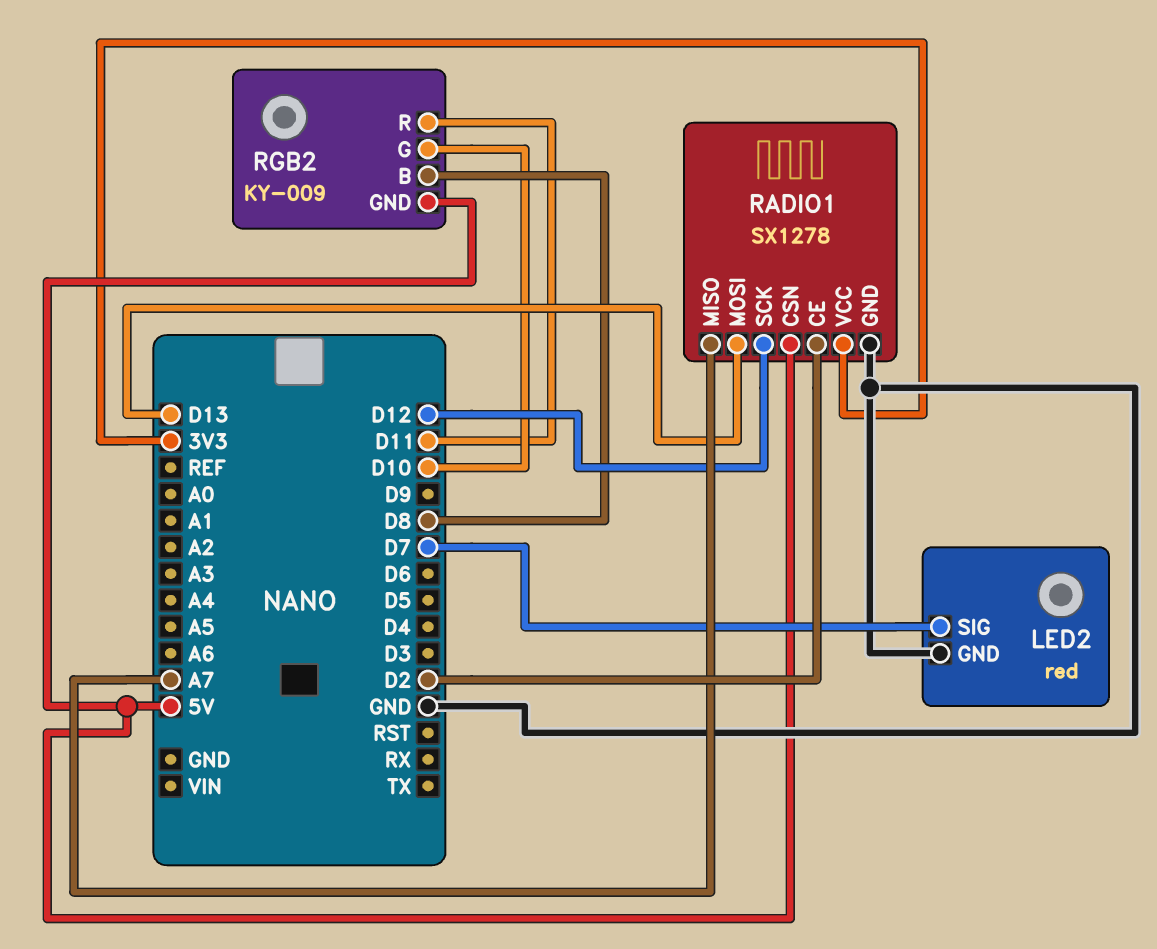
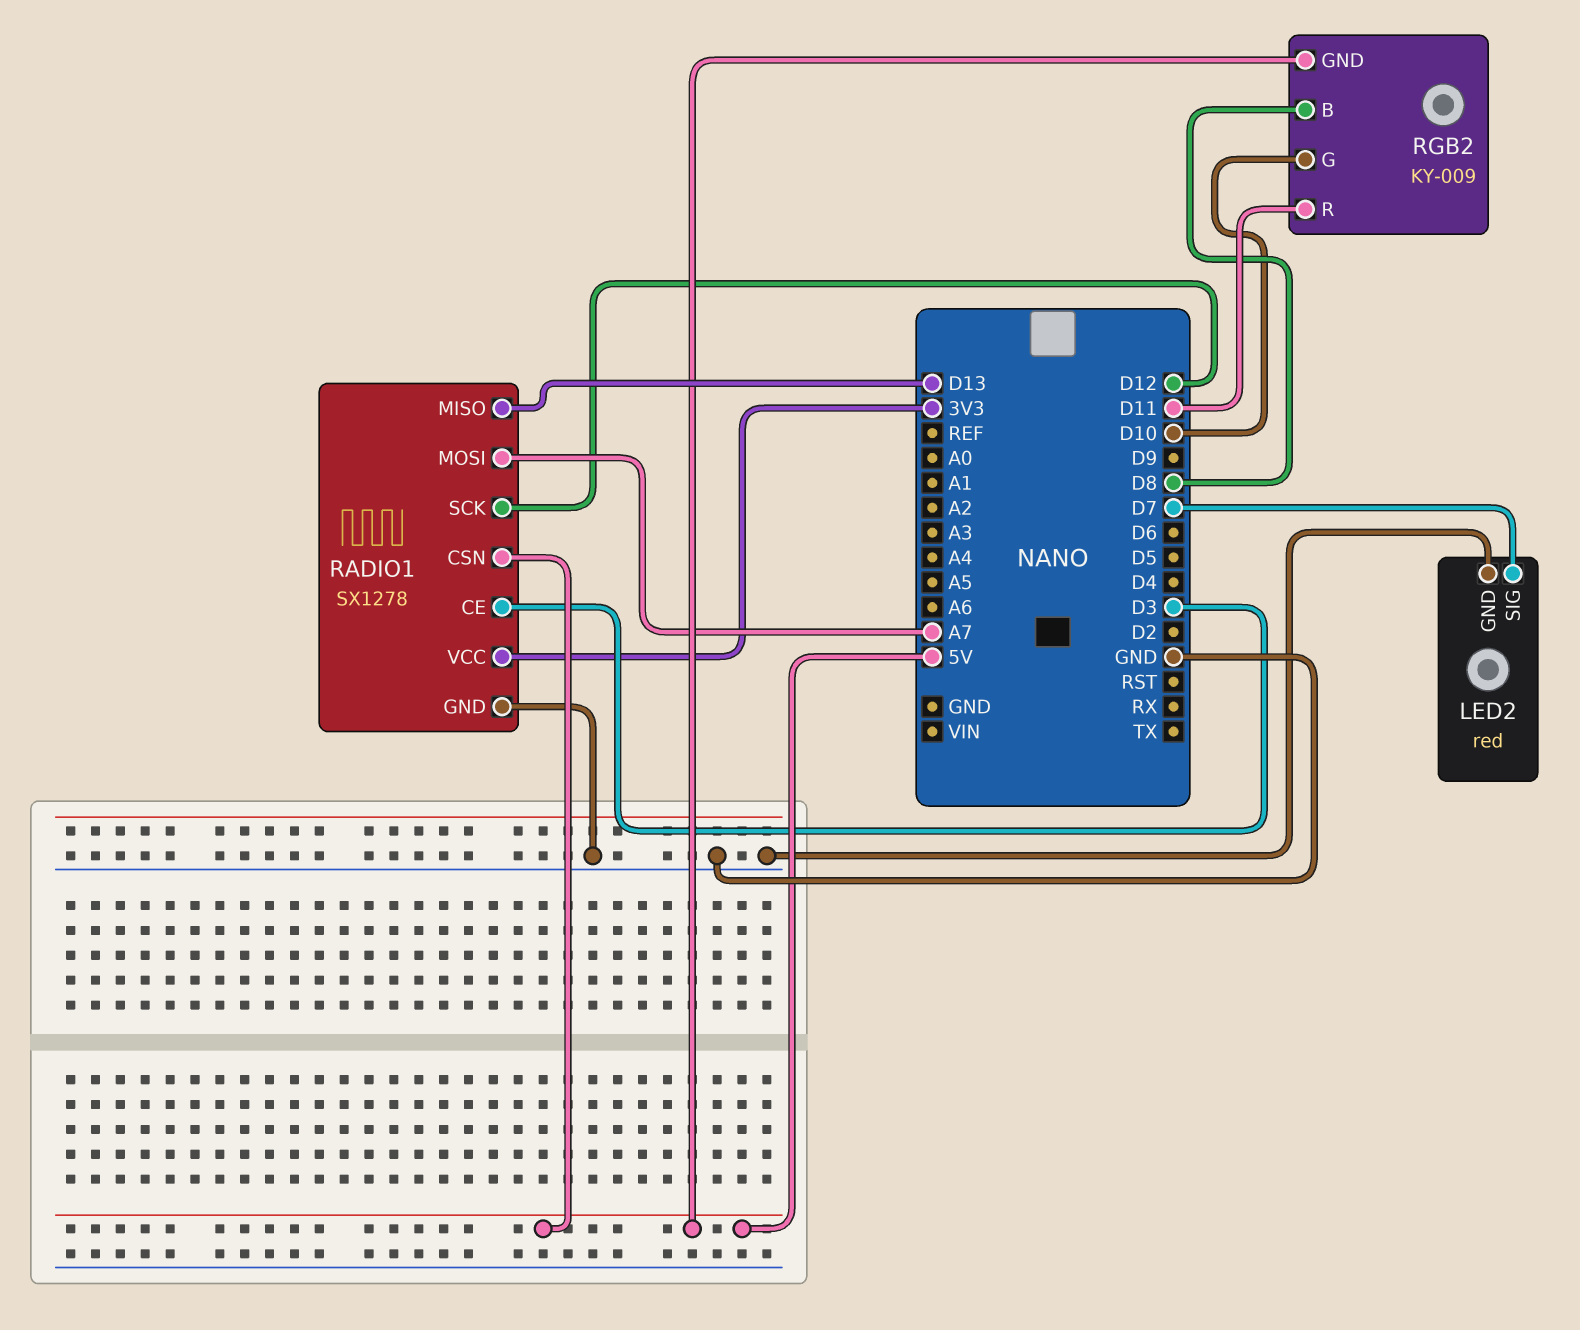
RADIO1 pin CE: D2 -> D3
RADIO1 pin MISO: A7 -> D13
RADIO1 pin MOSI: D13 -> A7

